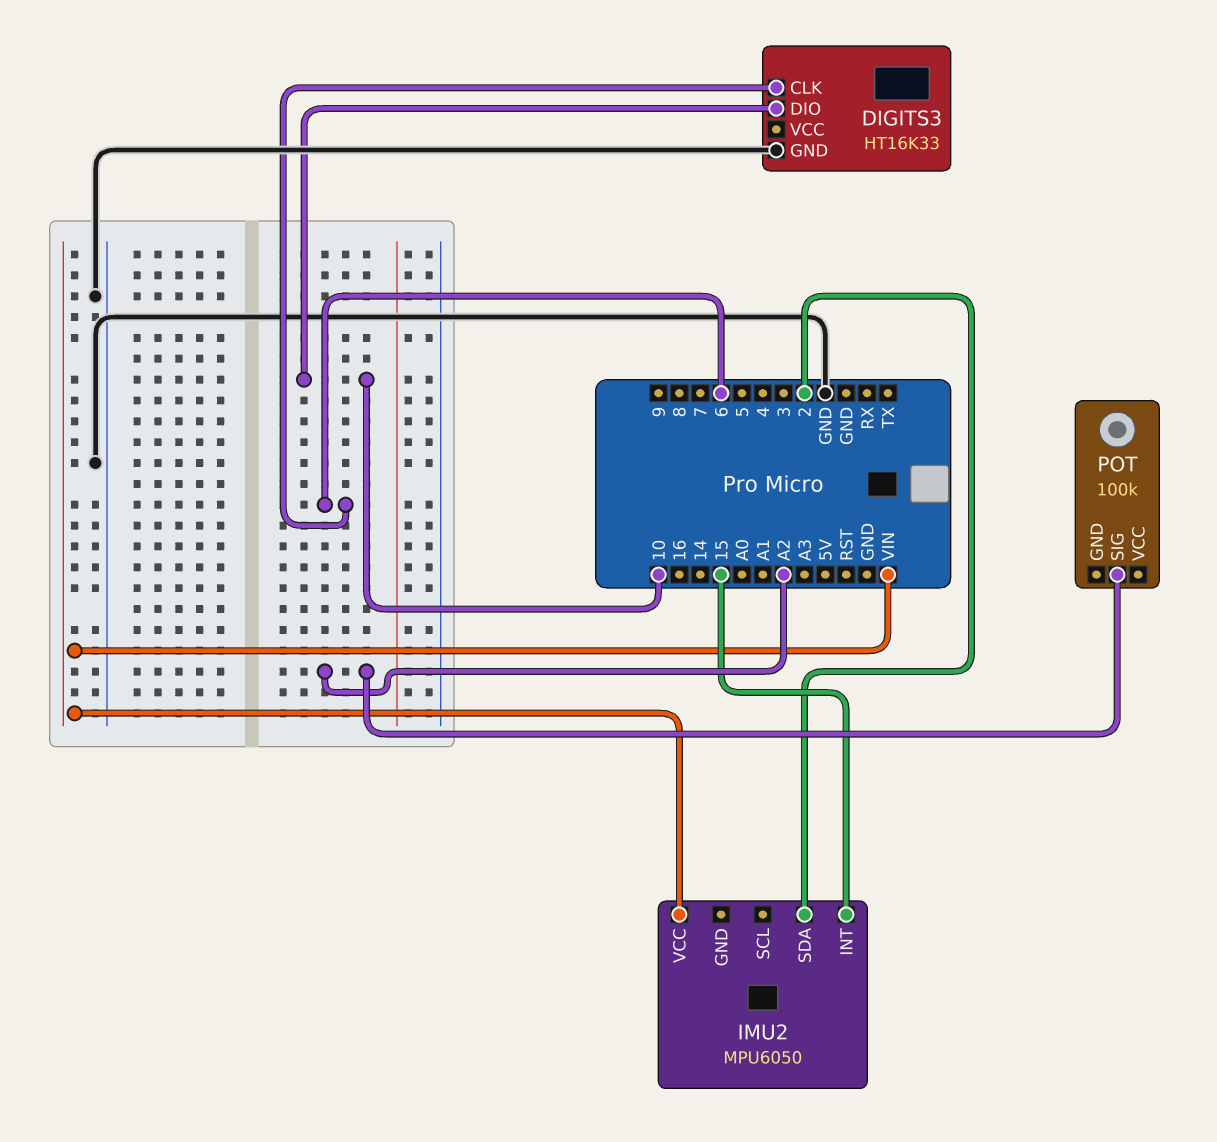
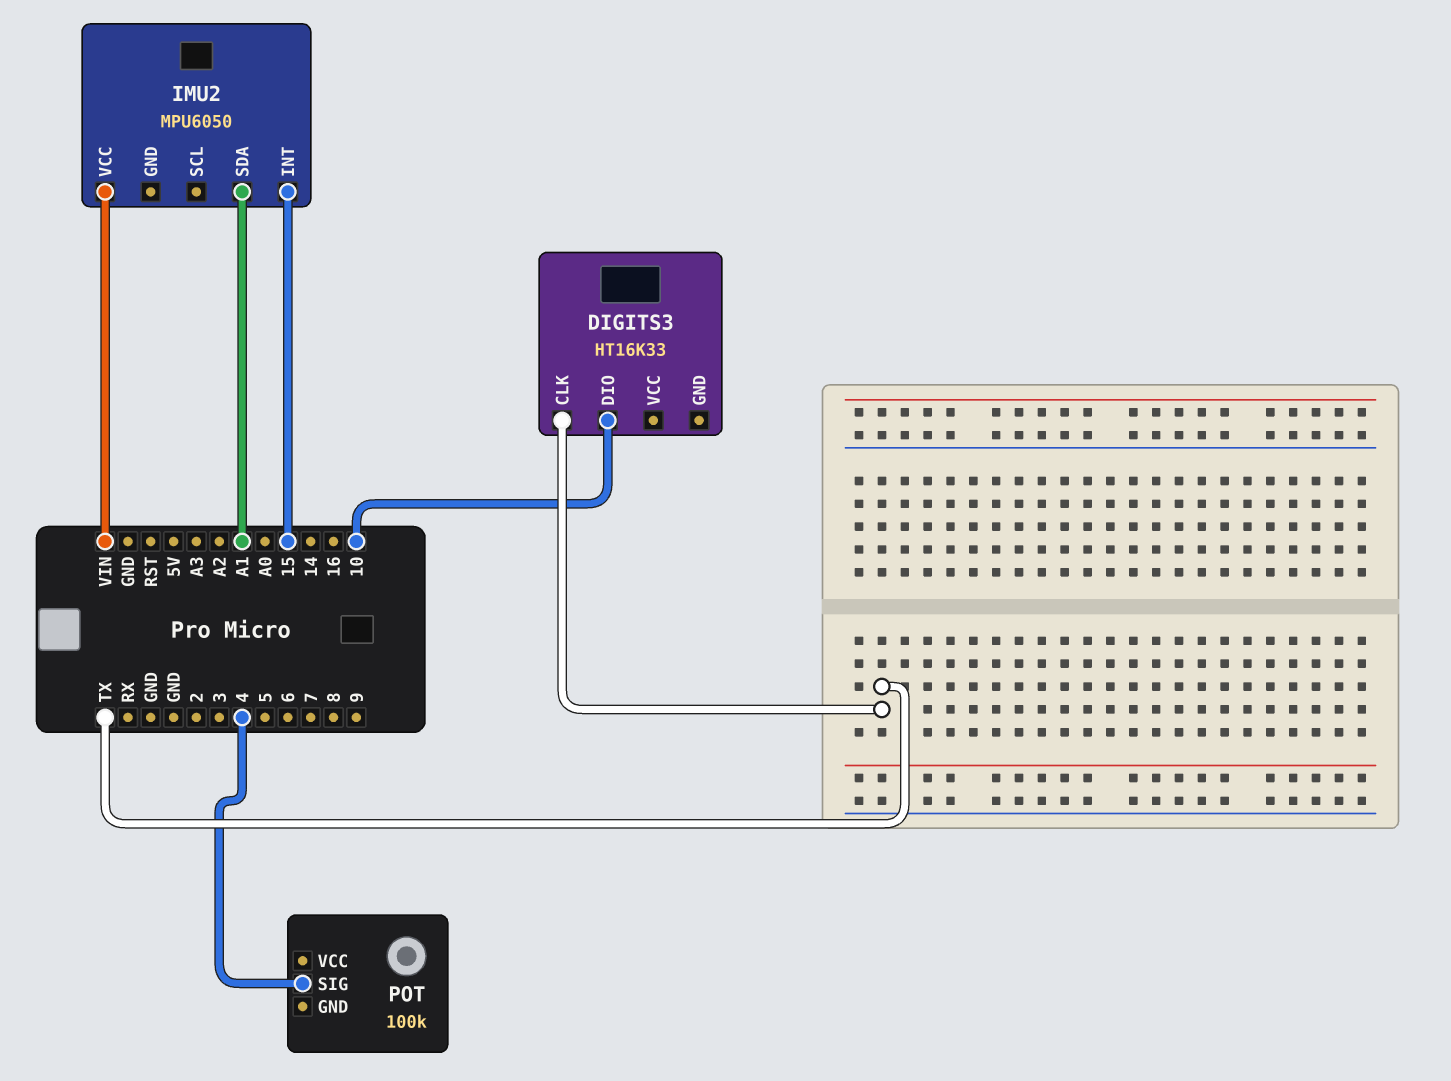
DIGITS3 pin CLK: 6 -> TX
DIGITS3 pin GND: GND -> none
IMU2 pin SDA: 2 -> A1
POT pin SIG: A2 -> 4

